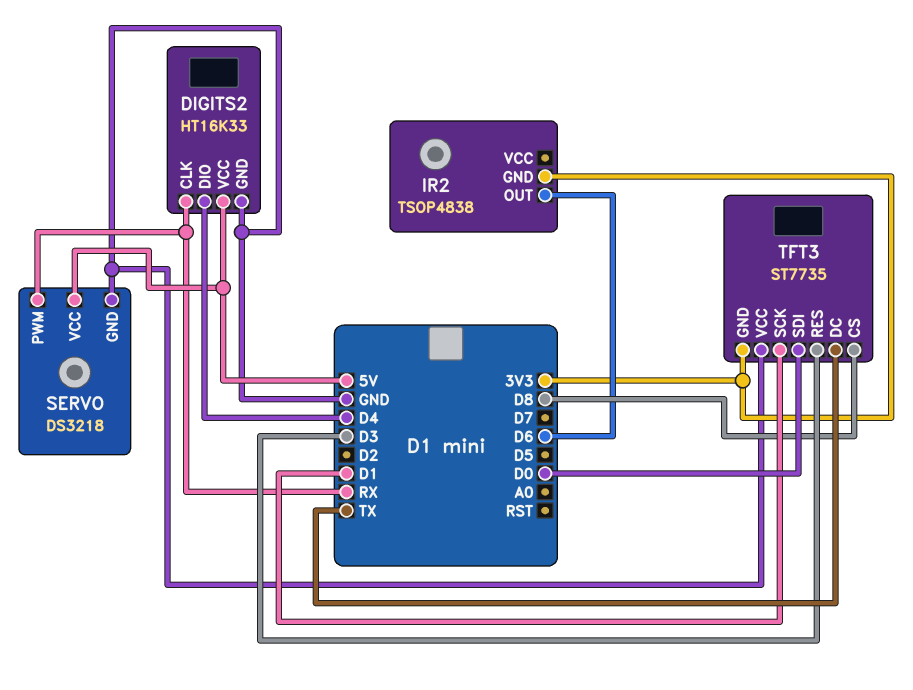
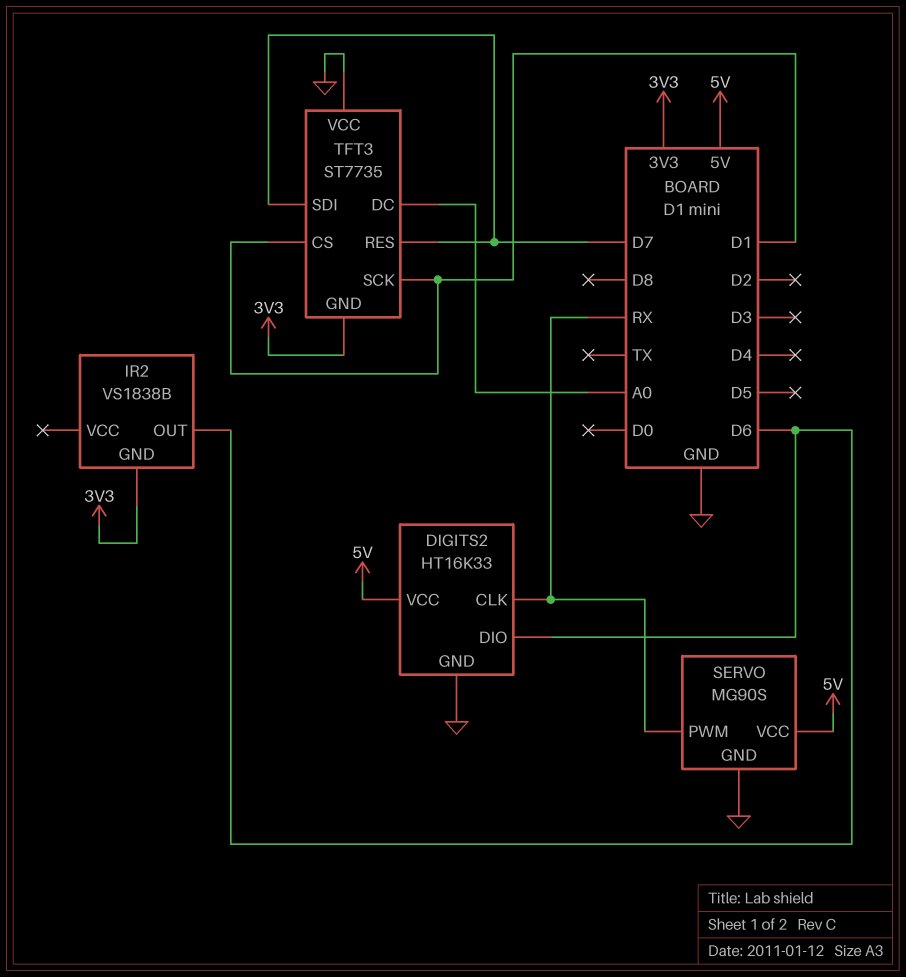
DIGITS2 pin DIO: D4 -> D6
IR2: TSOP4838 -> VS1838B
SERVO: DS3218 -> MG90S
TFT3 pin CS: D8 -> D1
TFT3 pin DC: TX -> A0
TFT3 pin RES: D3 -> D7
TFT3 pin SDI: D0 -> D7

